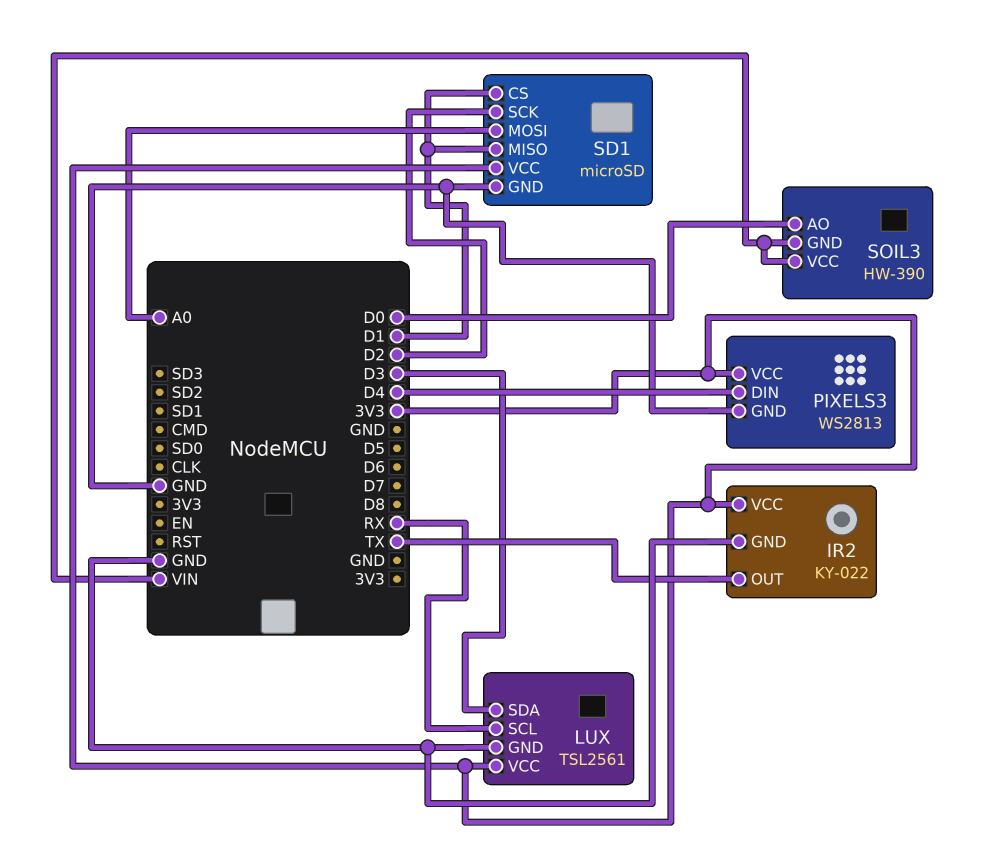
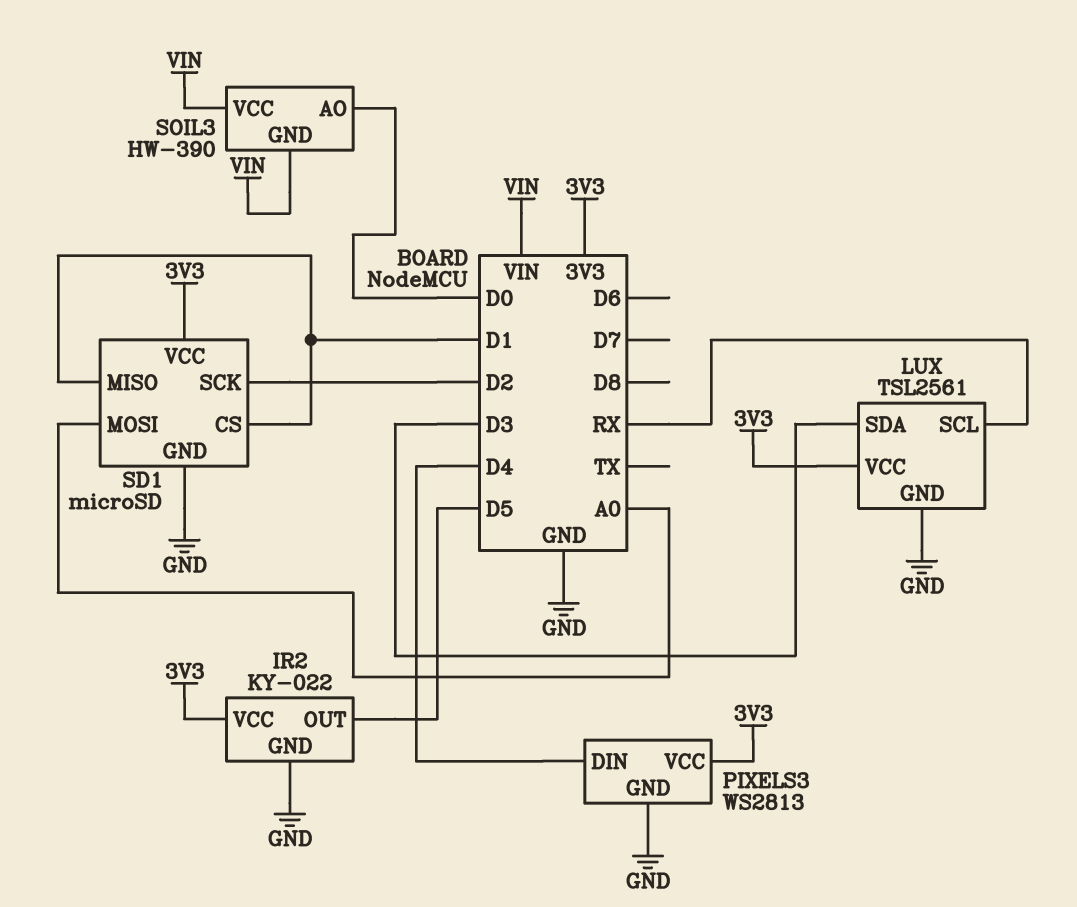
IR2 pin OUT: TX -> D5

